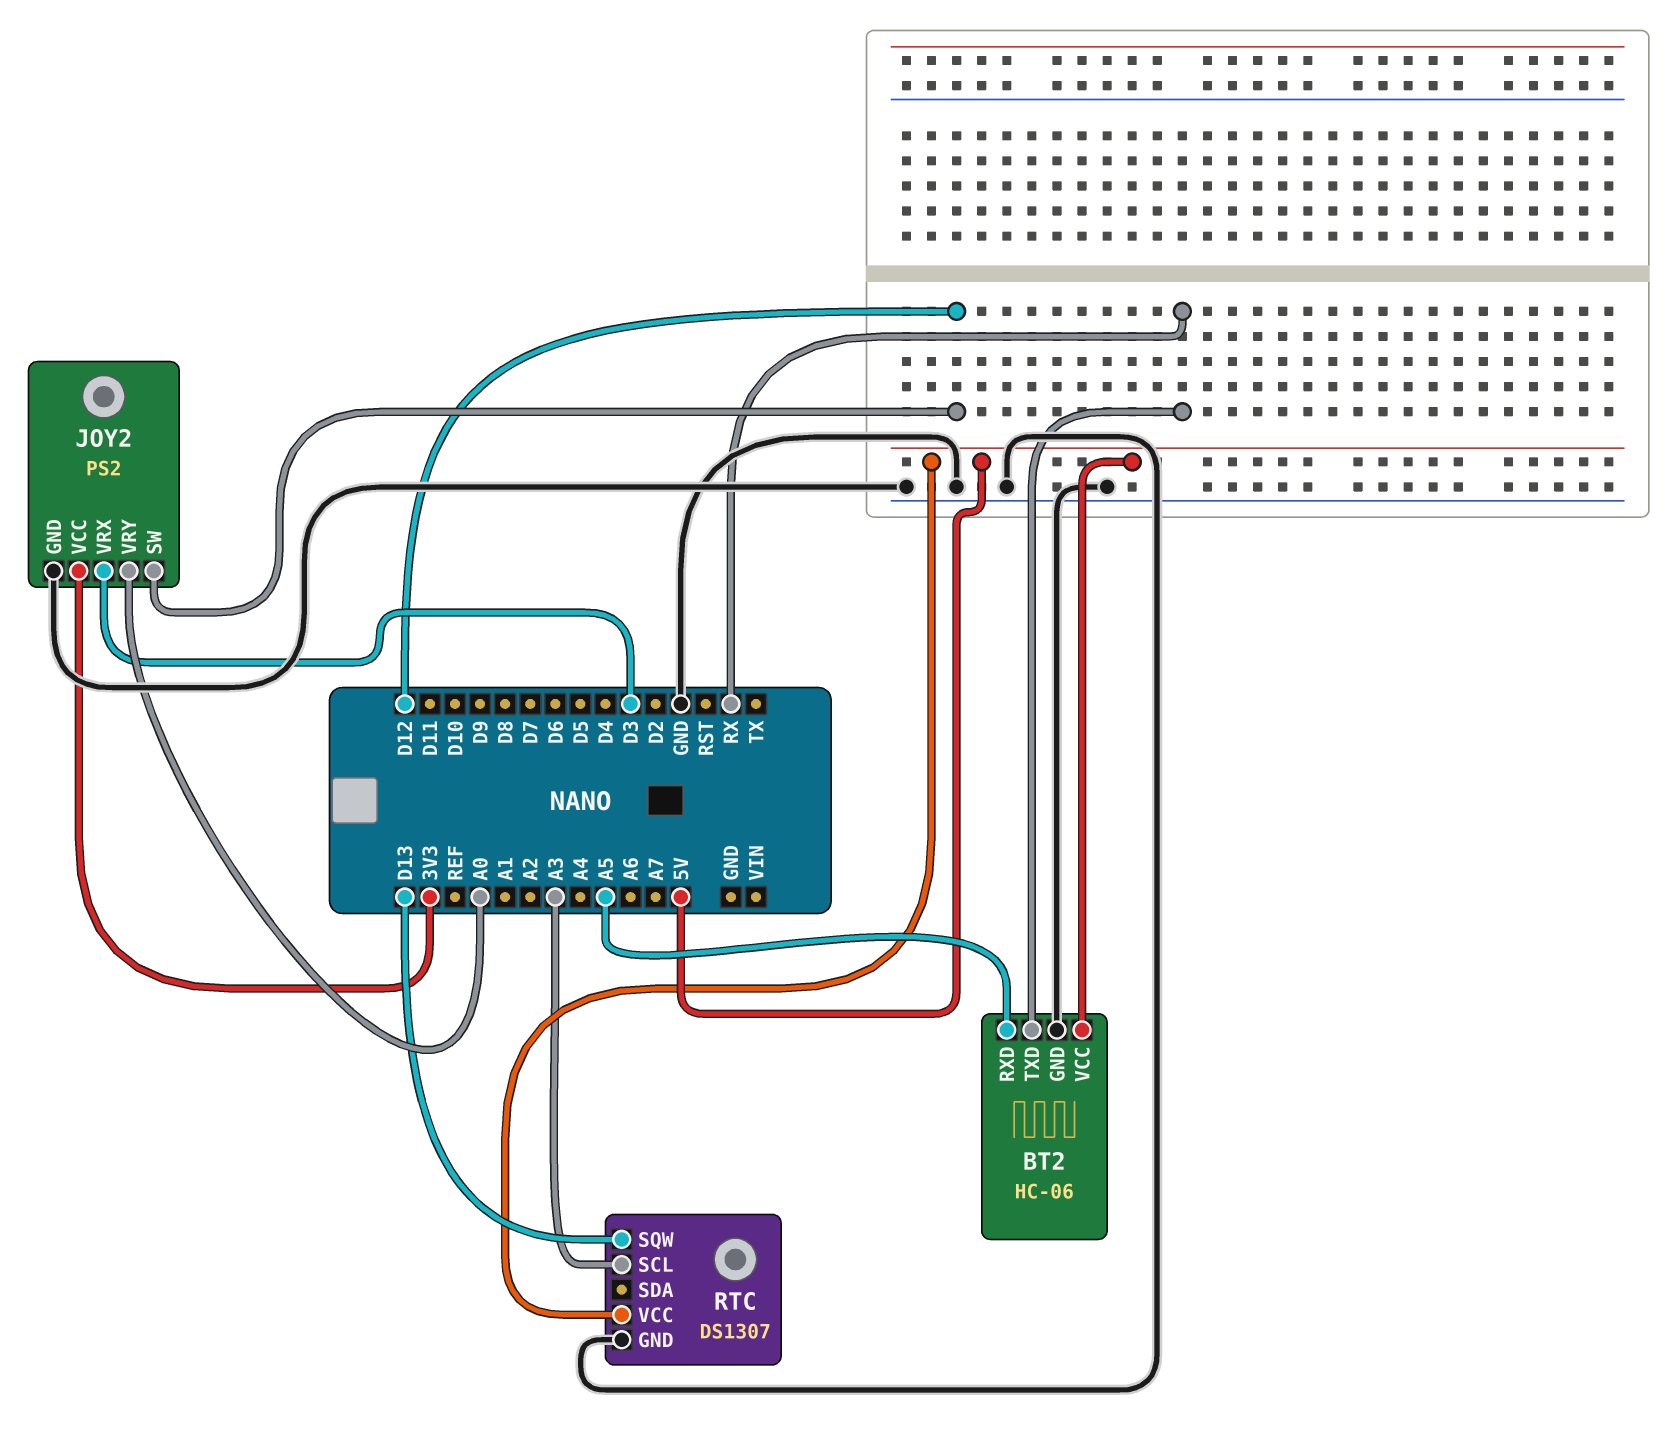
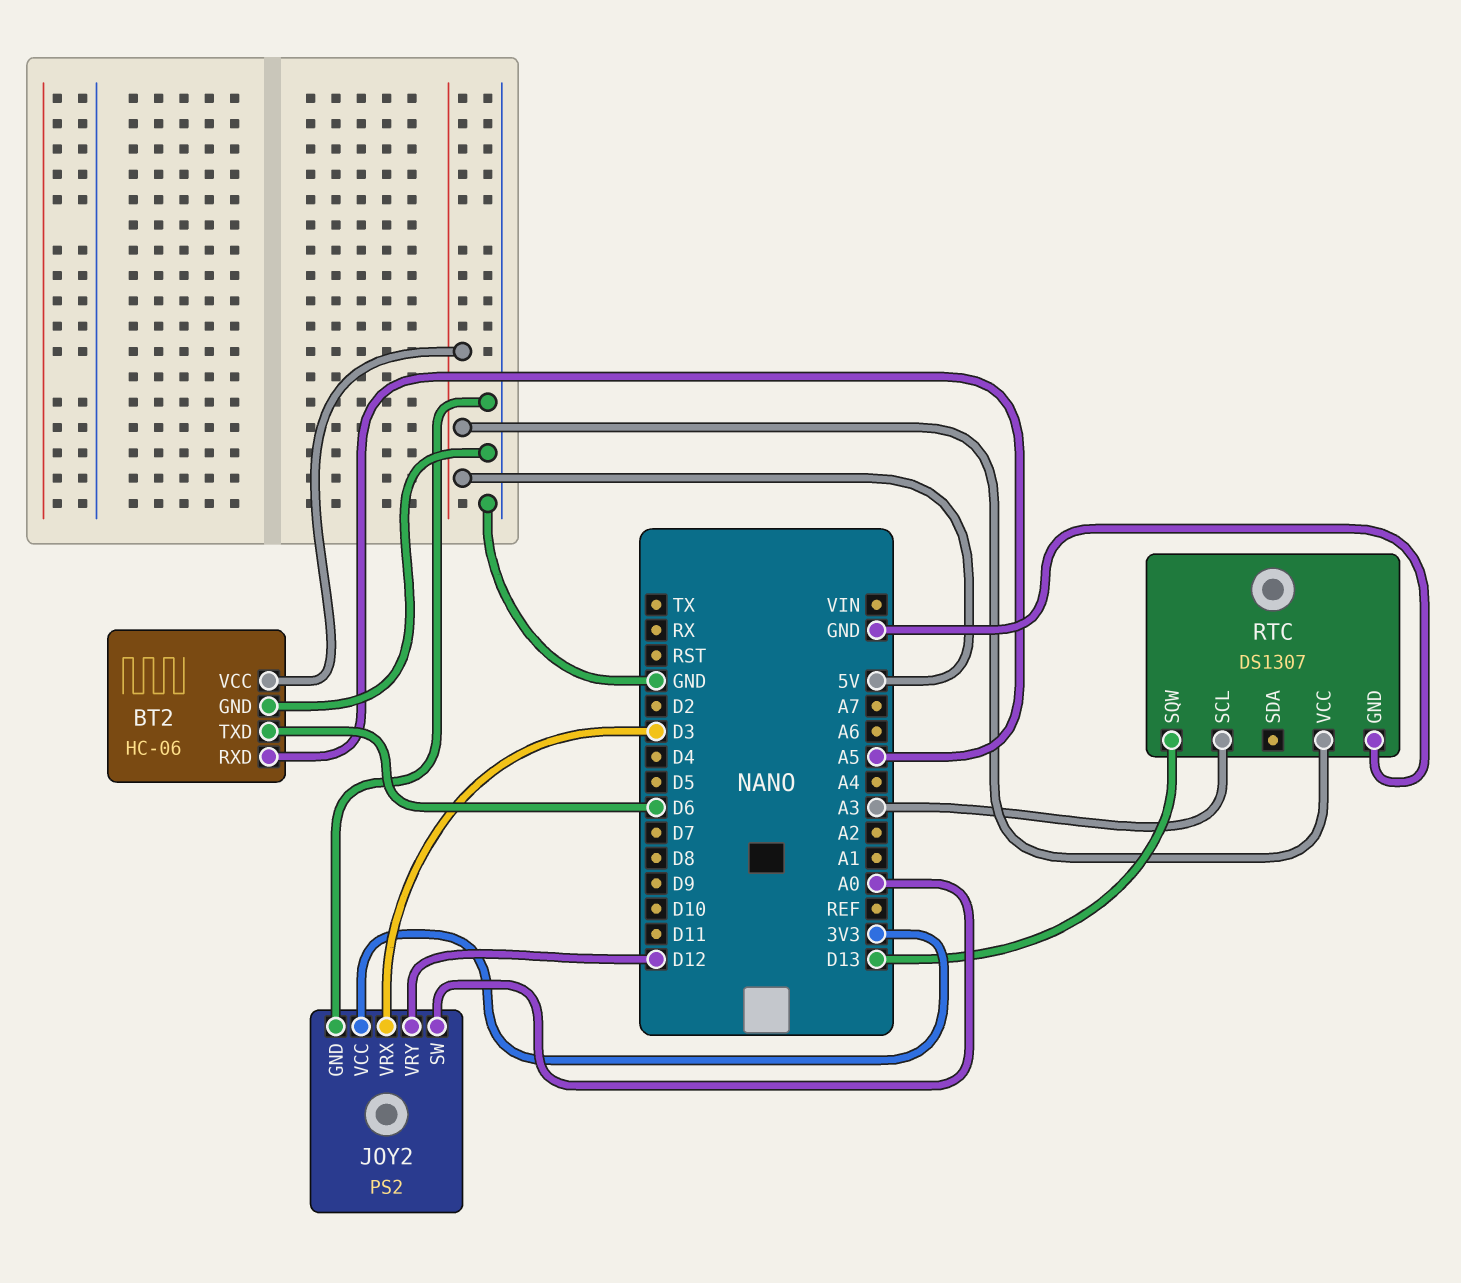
BT2 pin TXD: RX -> D6
JOY2 pin SW: D12 -> A0
JOY2 pin VRY: A0 -> D12

